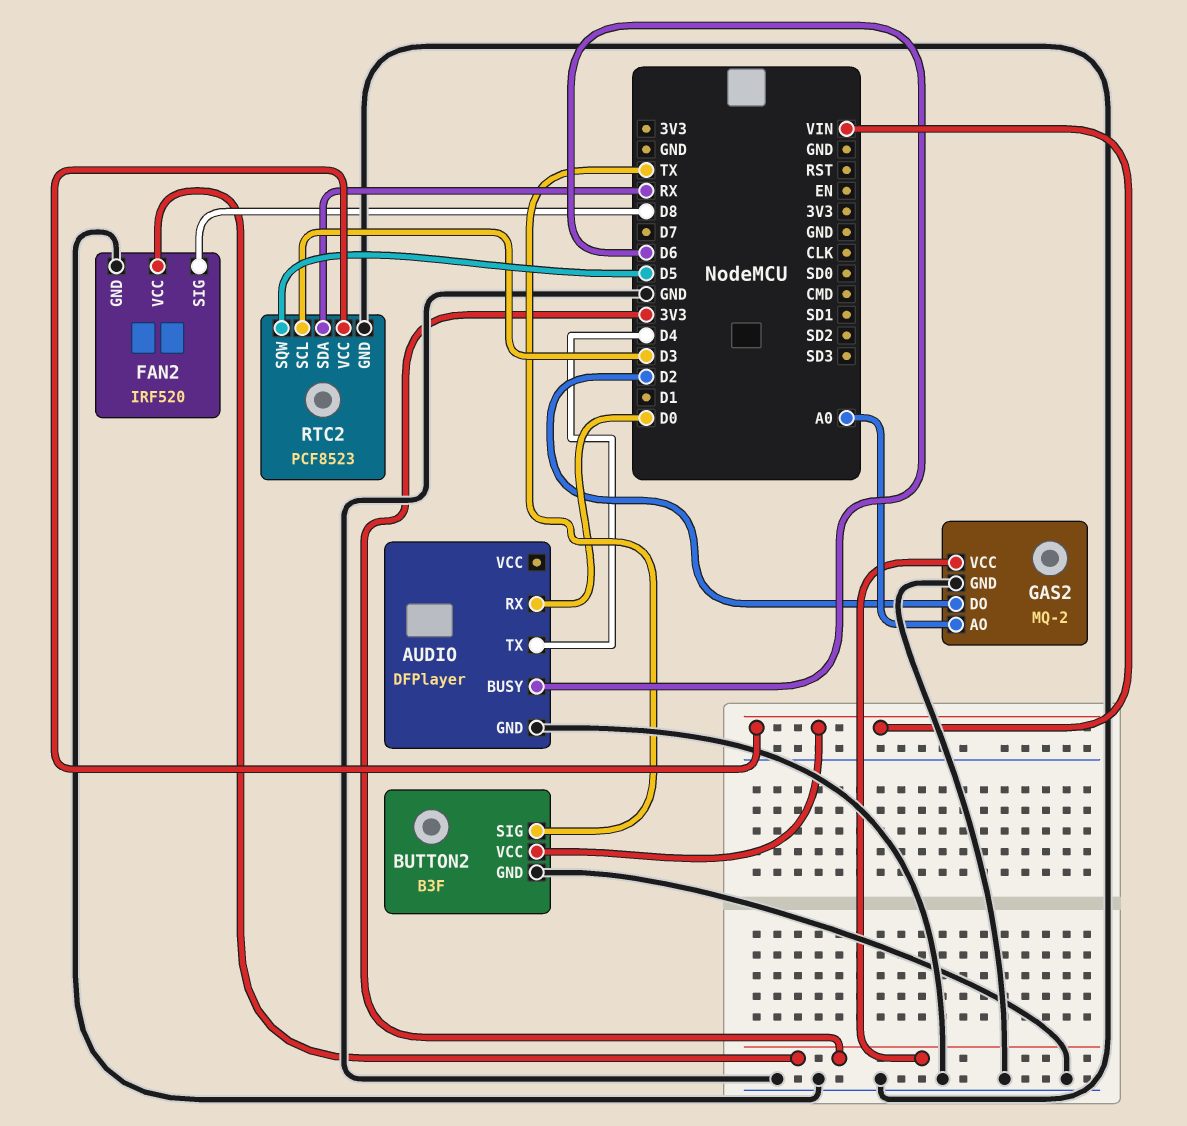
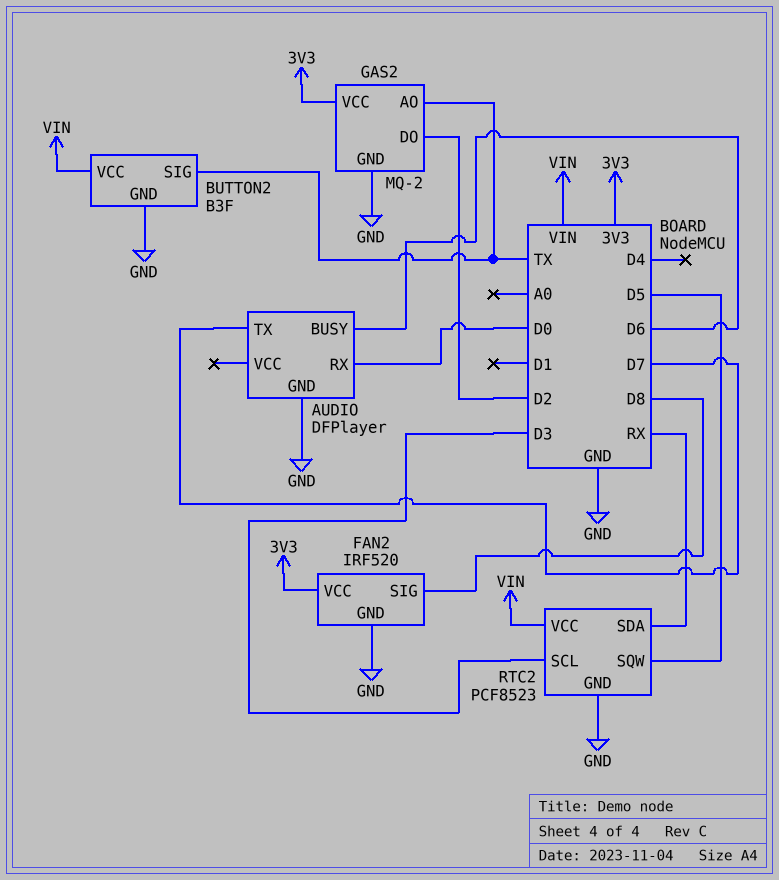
AUDIO pin TX: D4 -> D7
GAS2 pin AO: A0 -> TX

